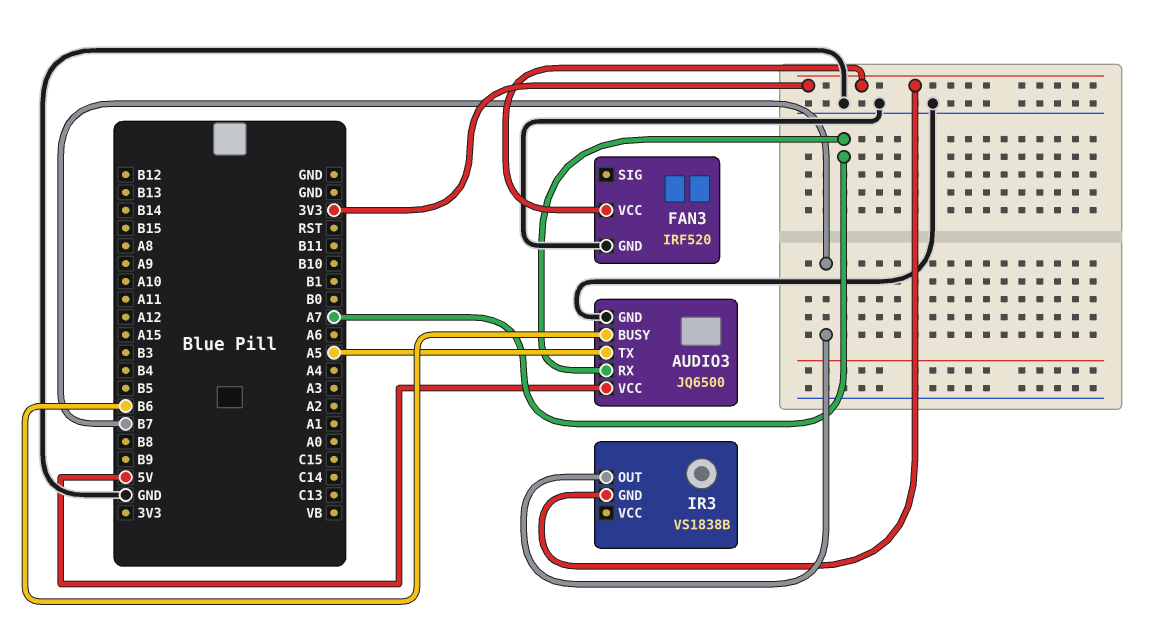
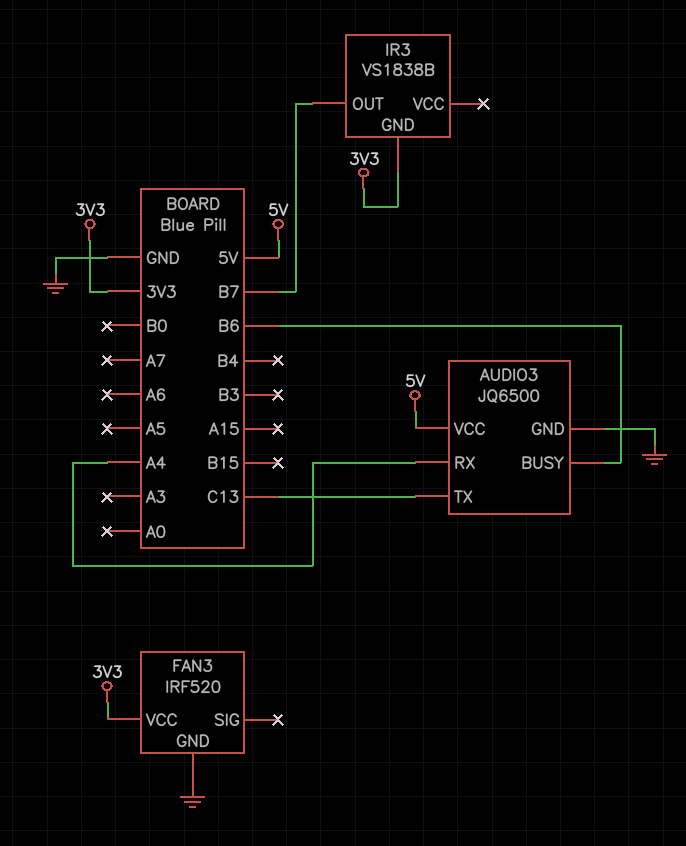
AUDIO3 pin RX: A7 -> A4
AUDIO3 pin TX: A5 -> C13

